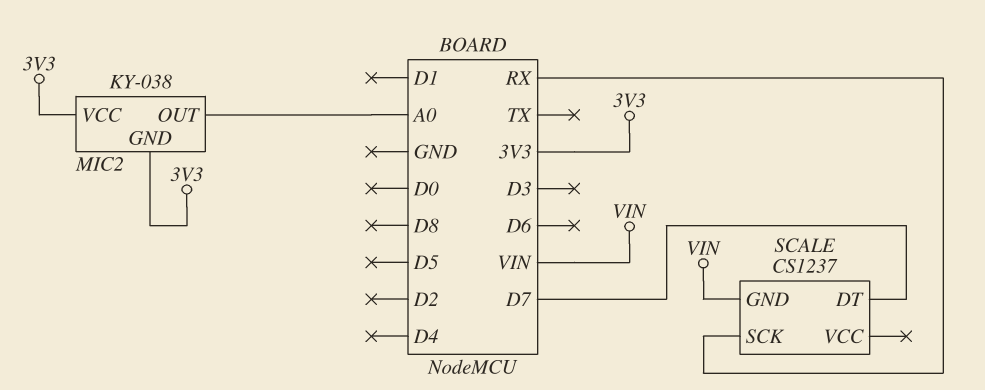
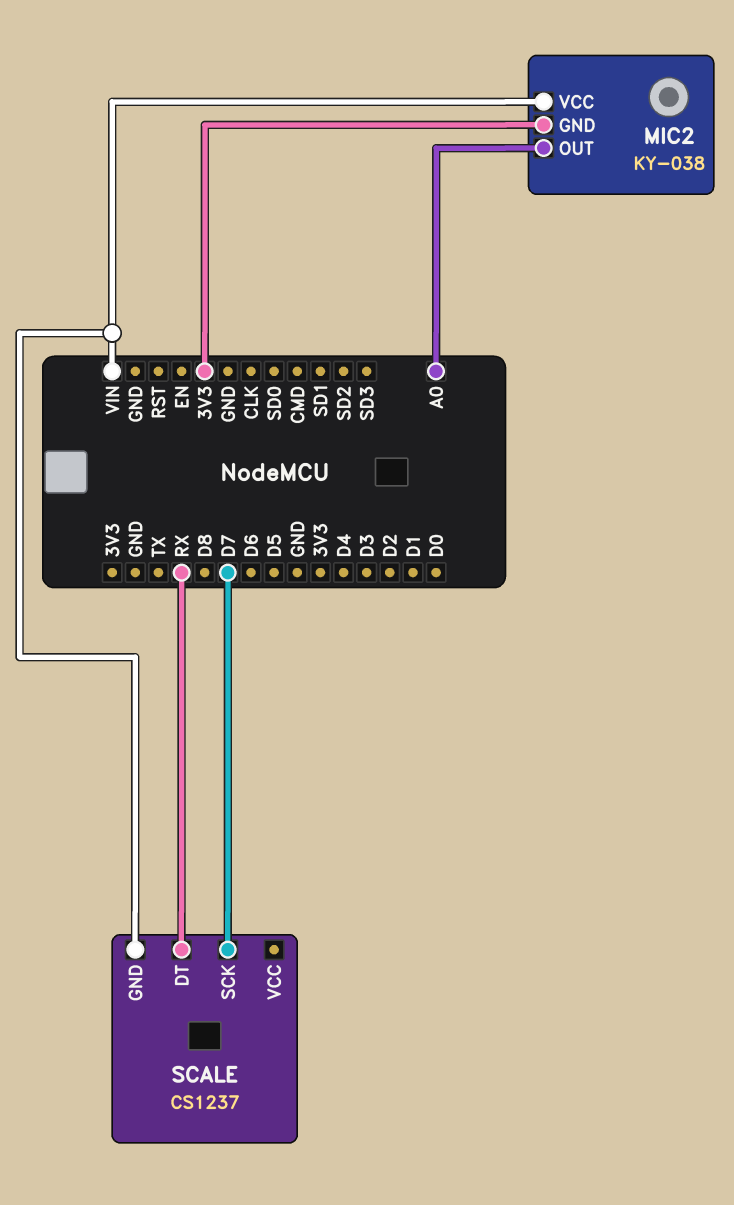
MIC2 pin VCC: 3V3 -> VIN
SCALE pin DT: D7 -> RX
SCALE pin SCK: RX -> D7

